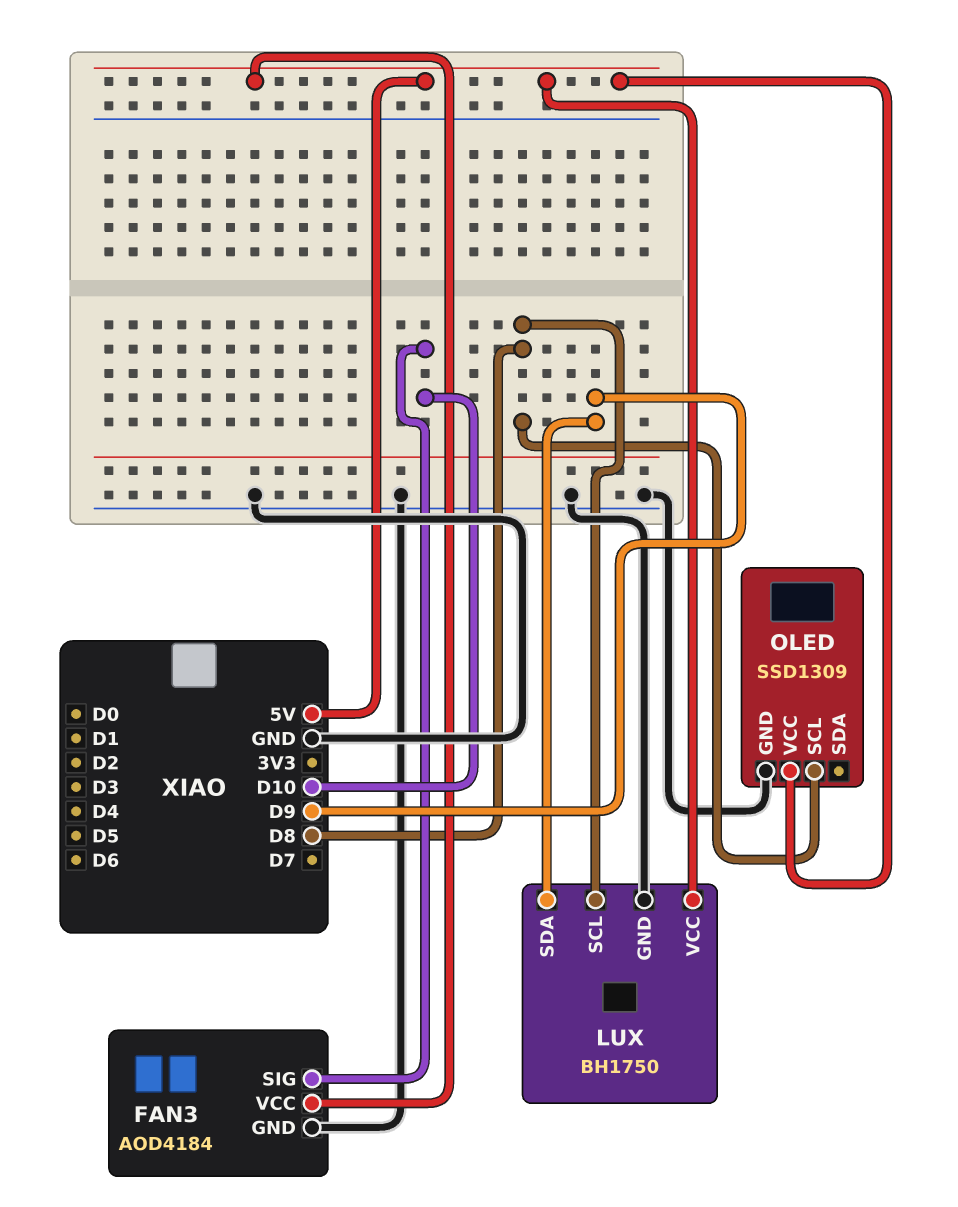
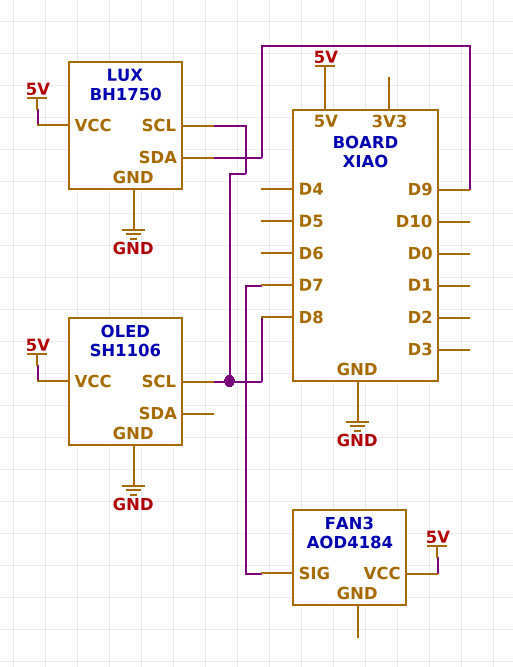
FAN3 pin GND: GND -> none
FAN3 pin SIG: D10 -> D7
OLED: SSD1309 -> SH1106

